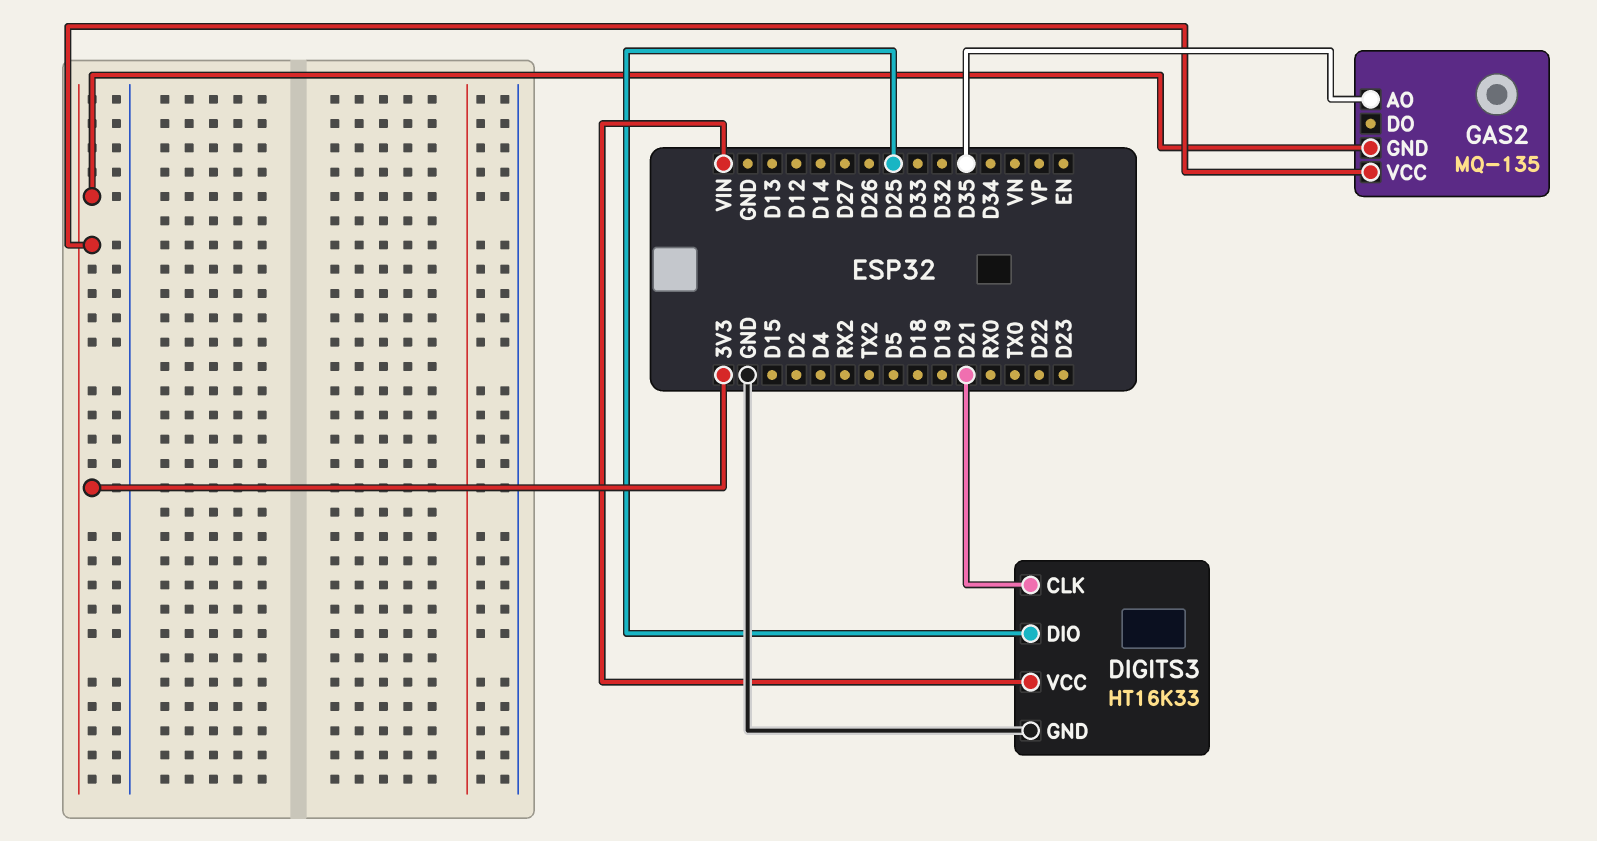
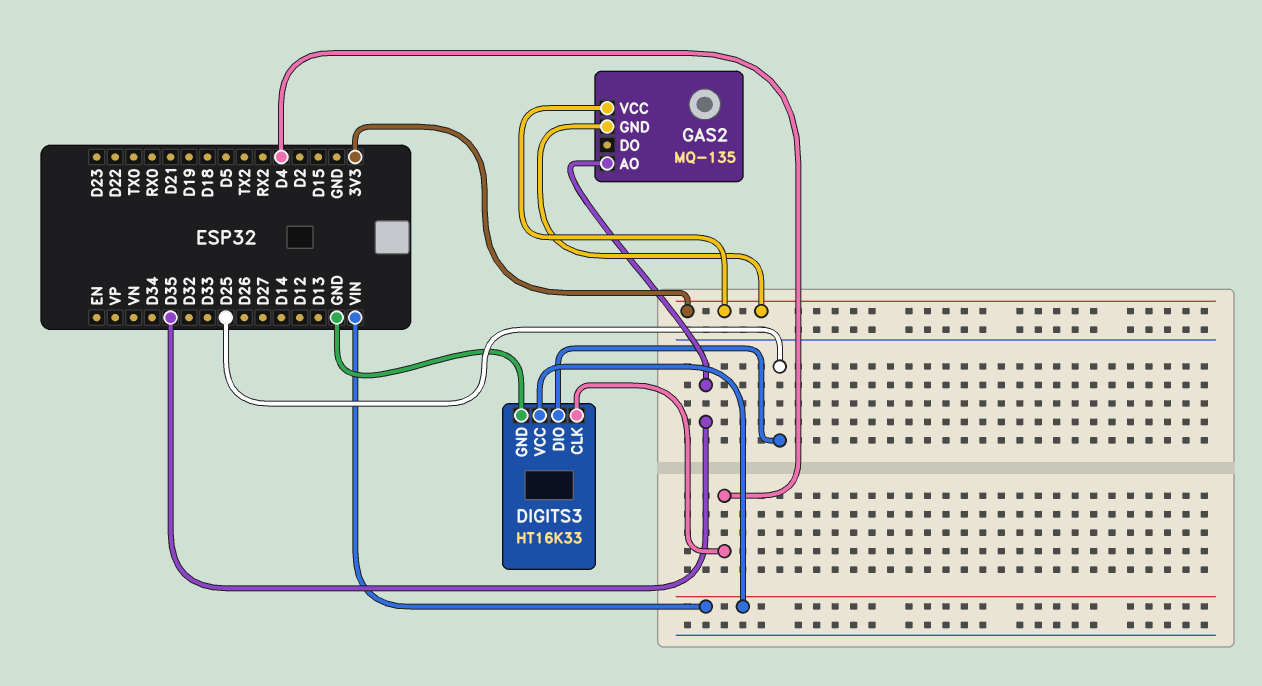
DIGITS3 pin CLK: D21 -> D4

